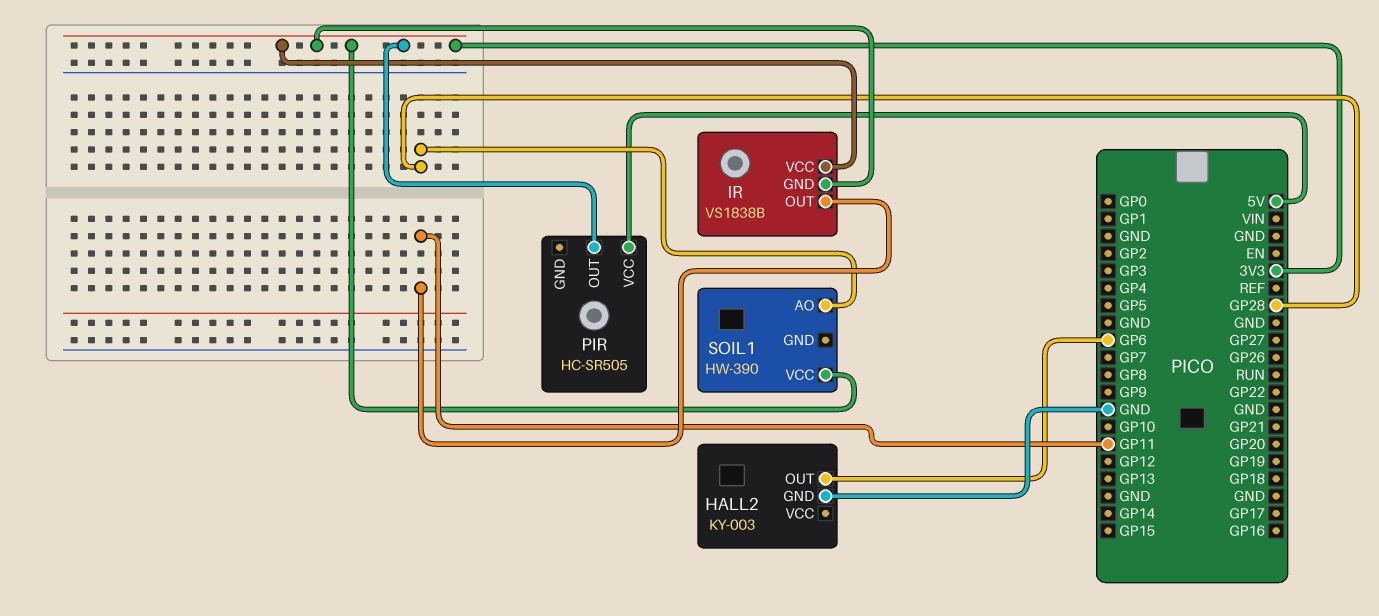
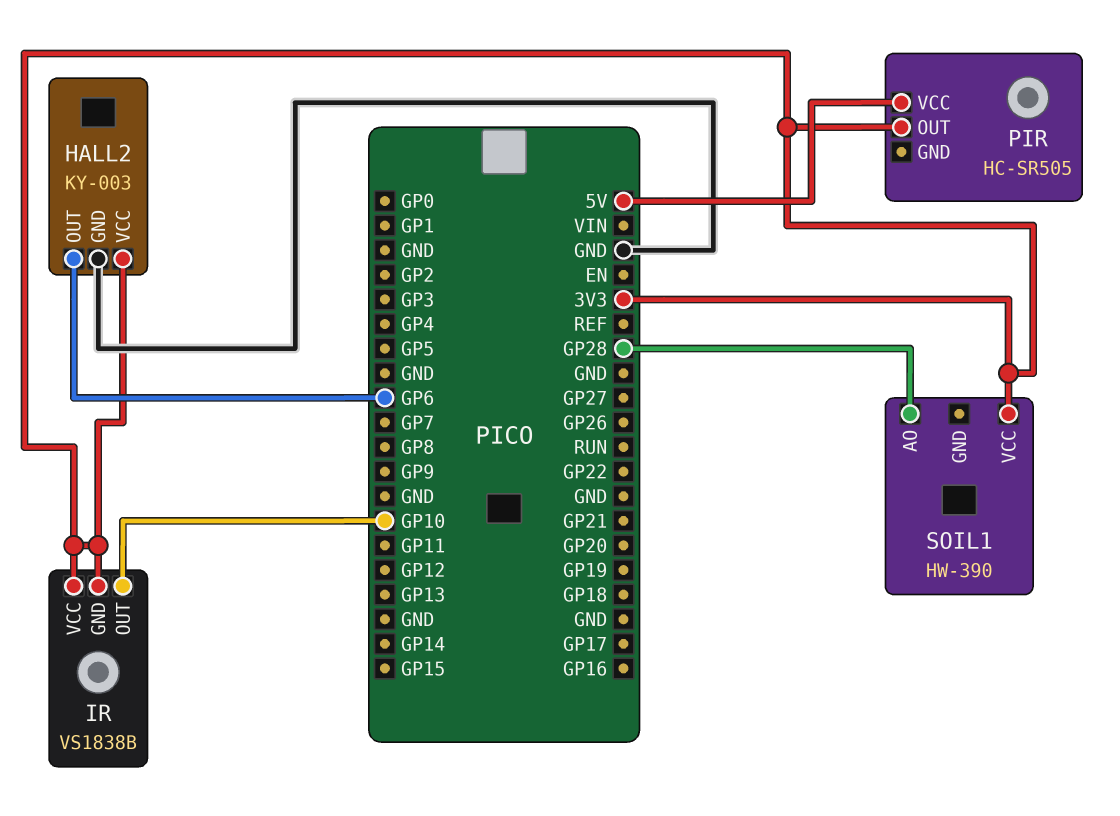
HALL2 pin VCC: none -> 3V3
IR pin OUT: GP11 -> GP10

